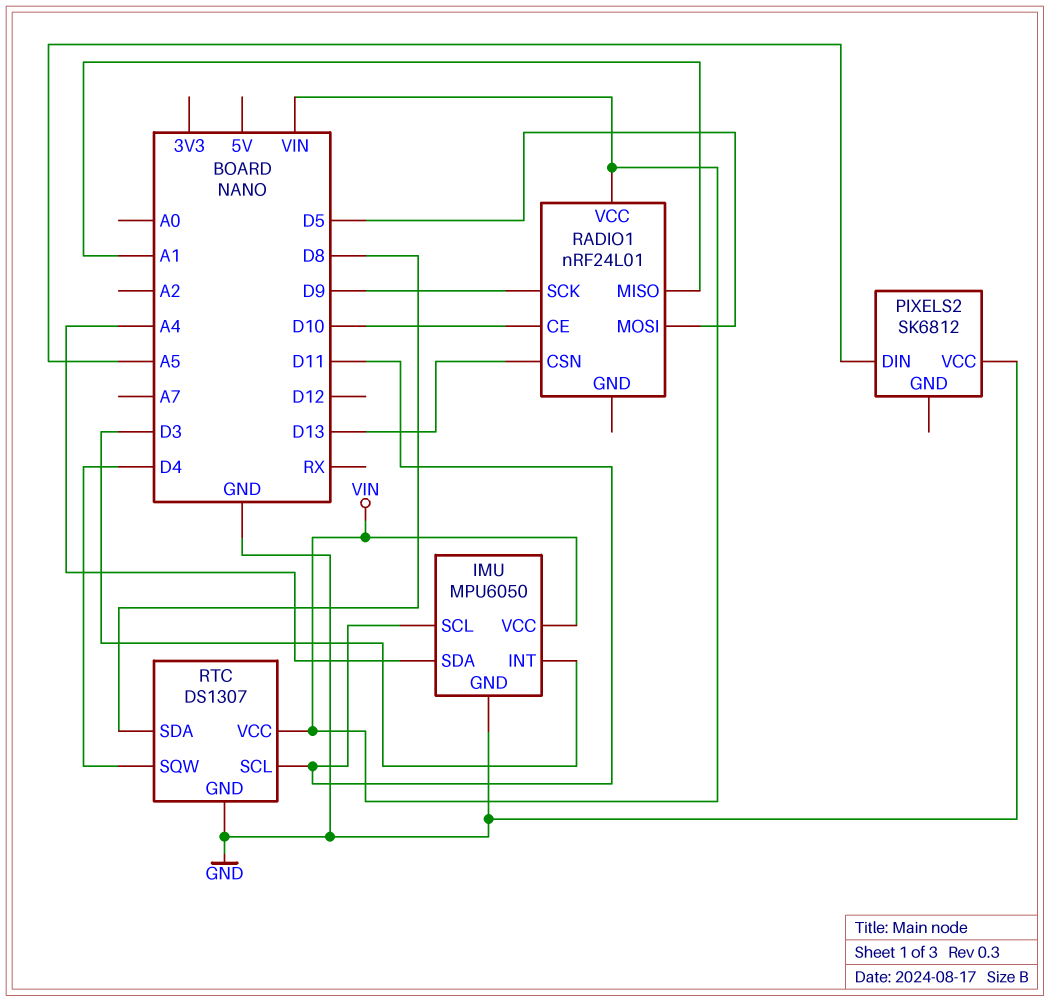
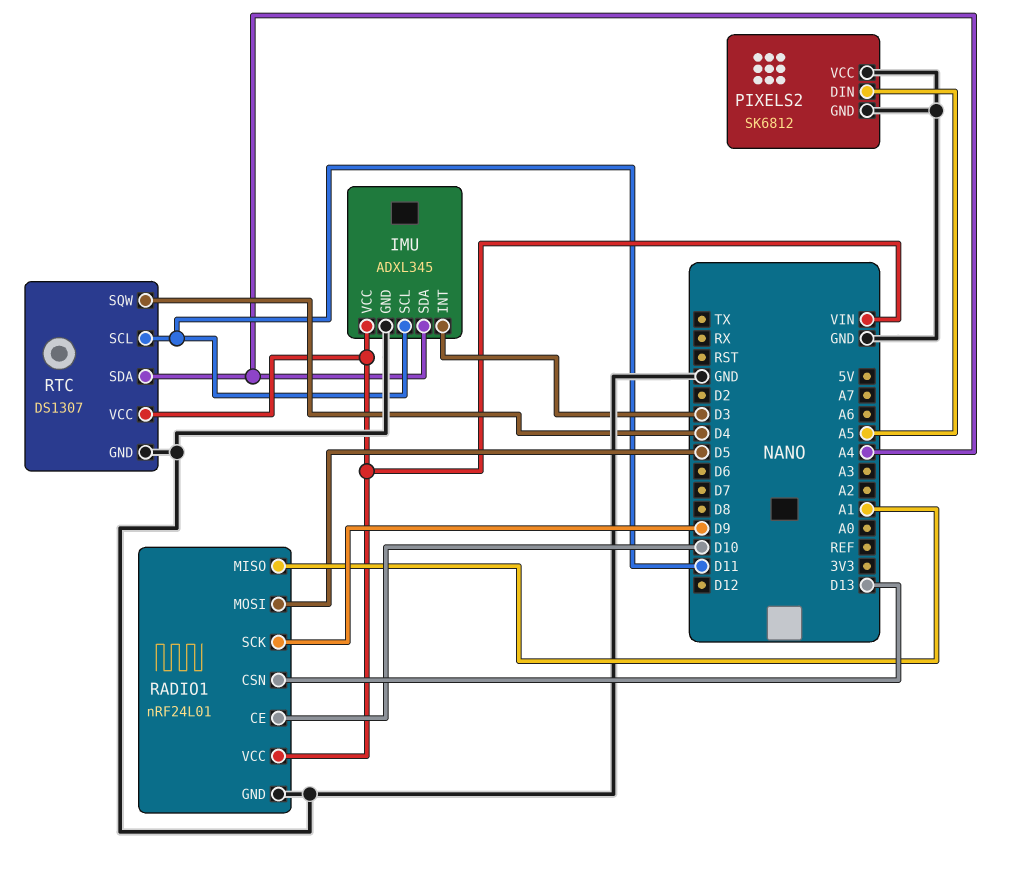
IMU: MPU6050 -> ADXL345
PIXELS2 pin GND: none -> GND
RADIO1 pin GND: none -> GND
RTC pin SDA: D8 -> A4

